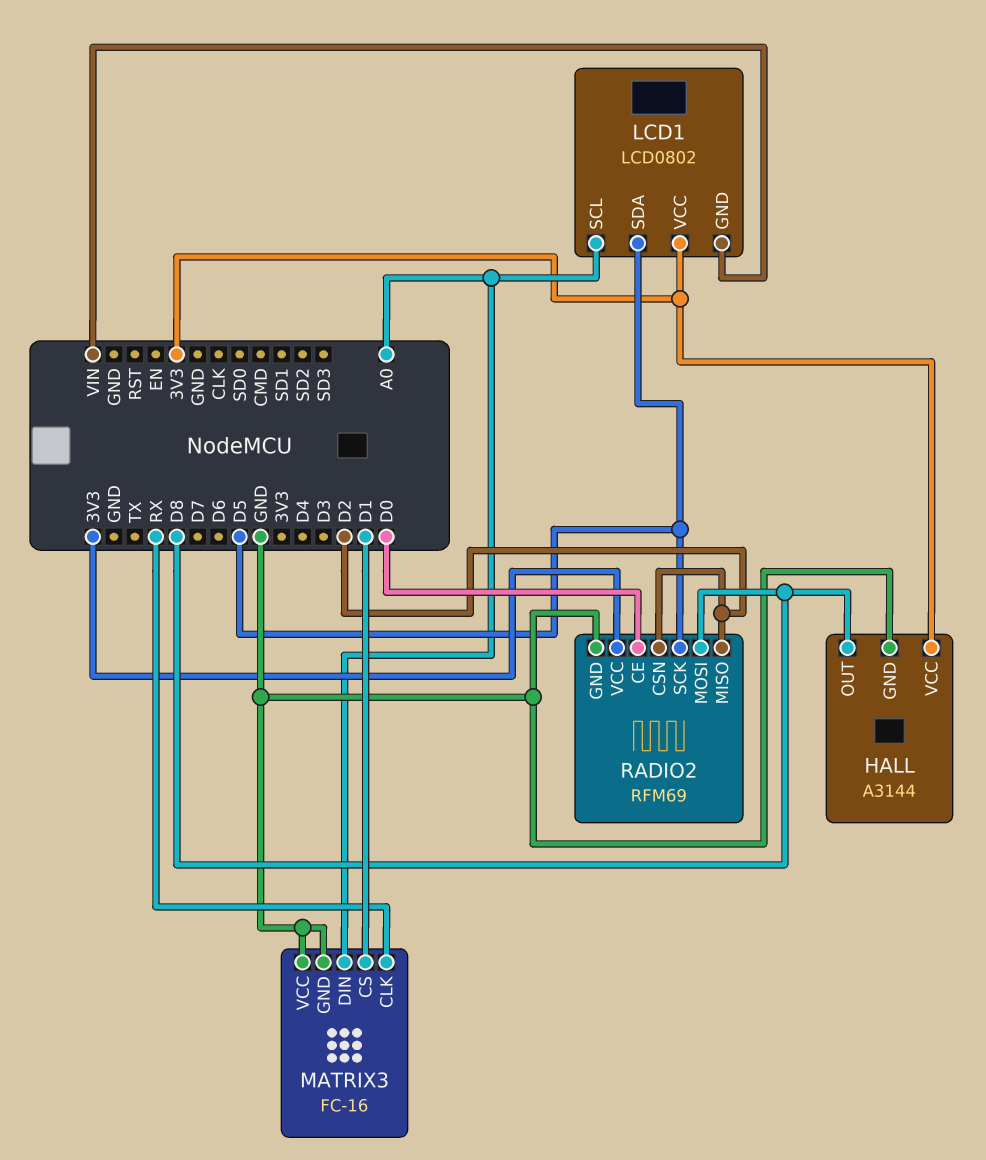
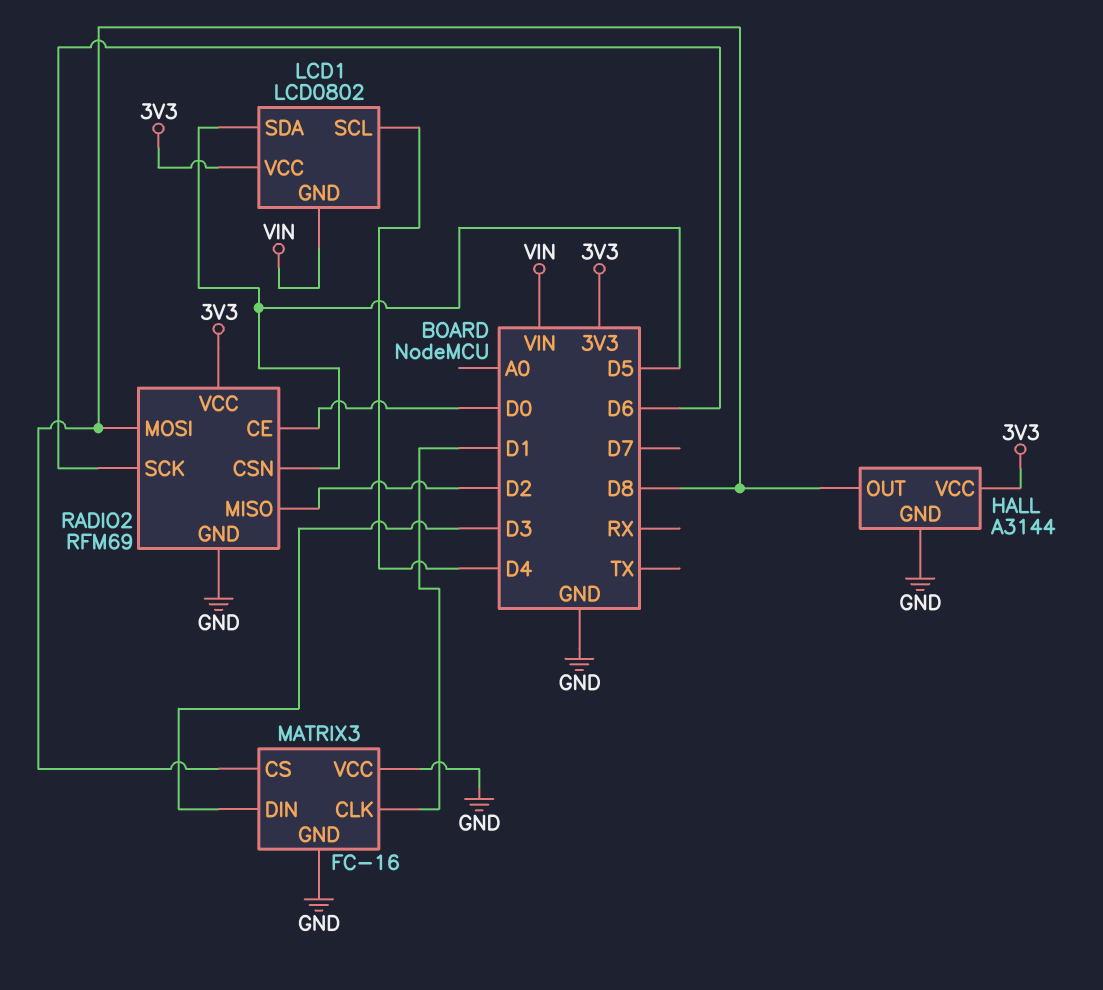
LCD1 pin SCL: A0 -> D4
MATRIX3 pin CLK: RX -> D1
MATRIX3 pin CS: D1 -> D8
MATRIX3 pin DIN: A0 -> D3
RADIO2 pin CSN: D2 -> D5
RADIO2 pin SCK: D5 -> D6

